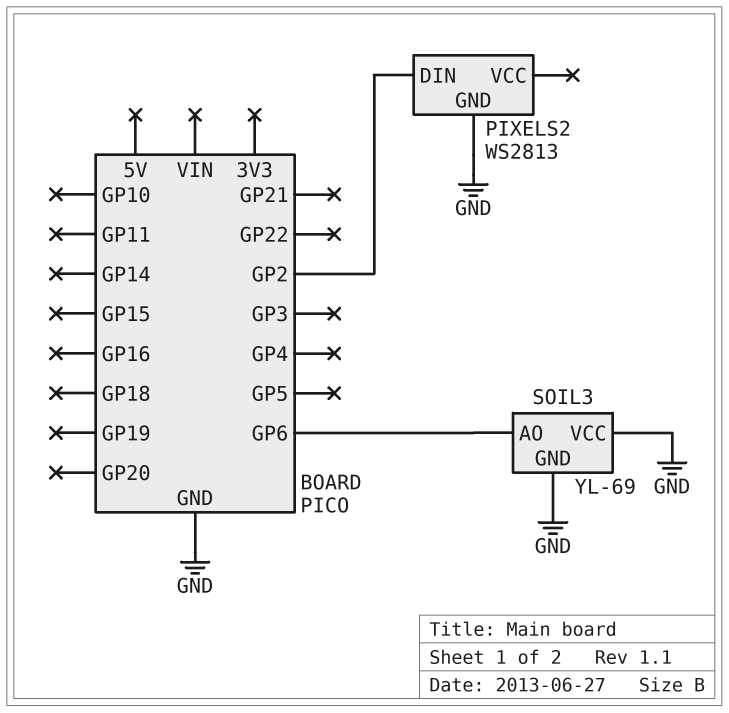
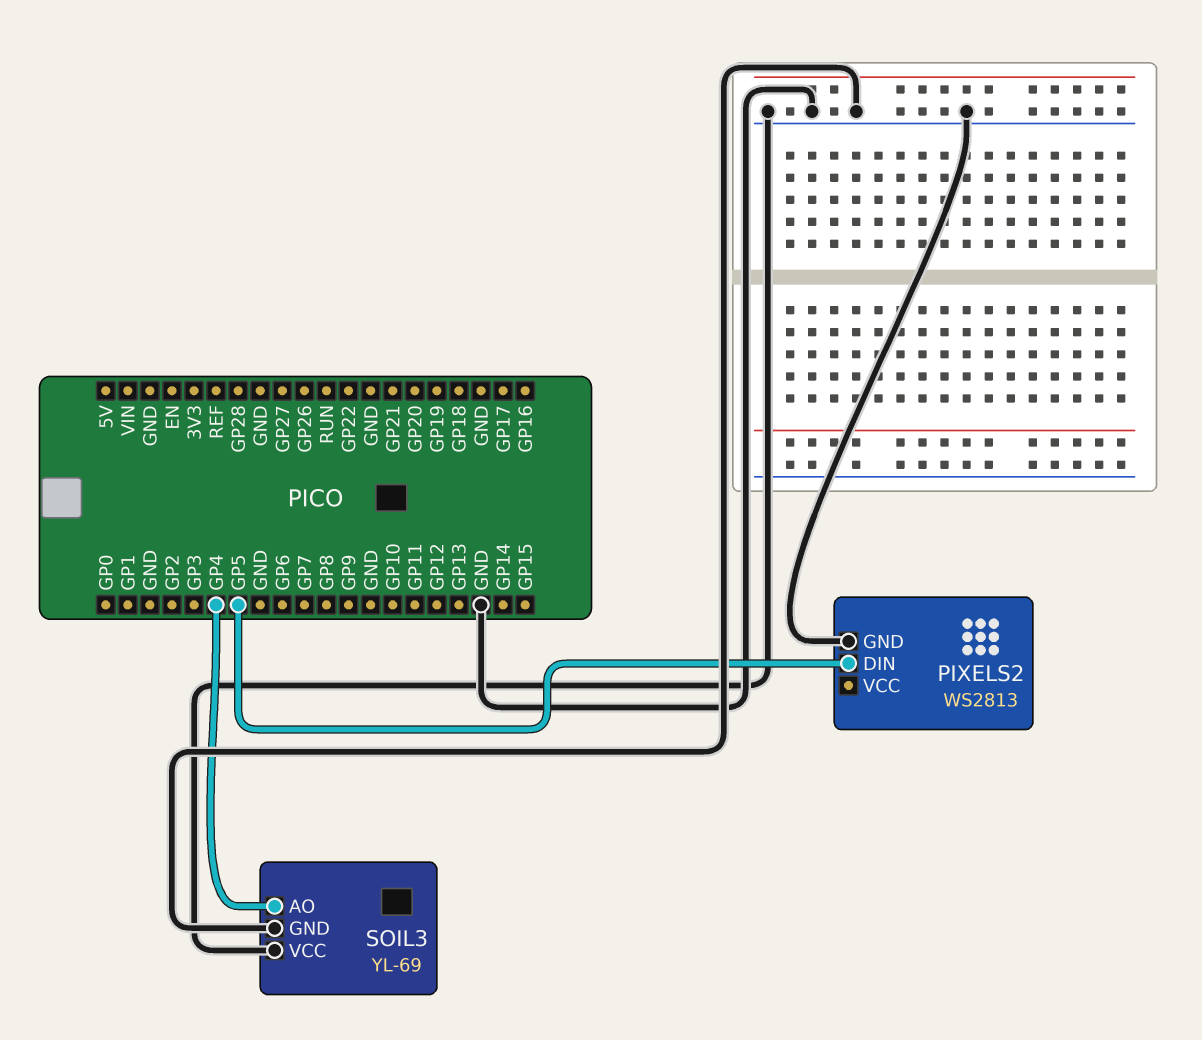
PIXELS2 pin DIN: GP2 -> GP5
SOIL3 pin AO: GP6 -> GP4

